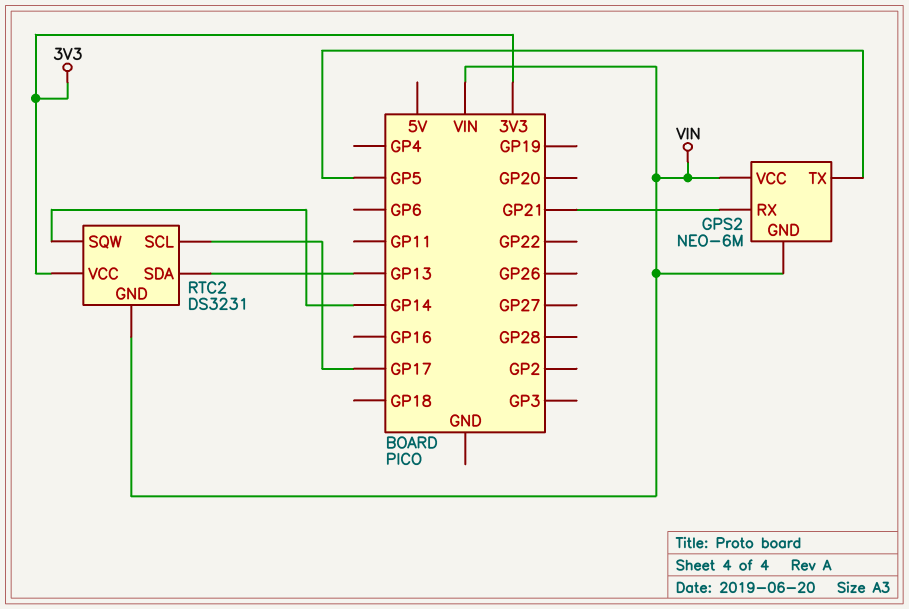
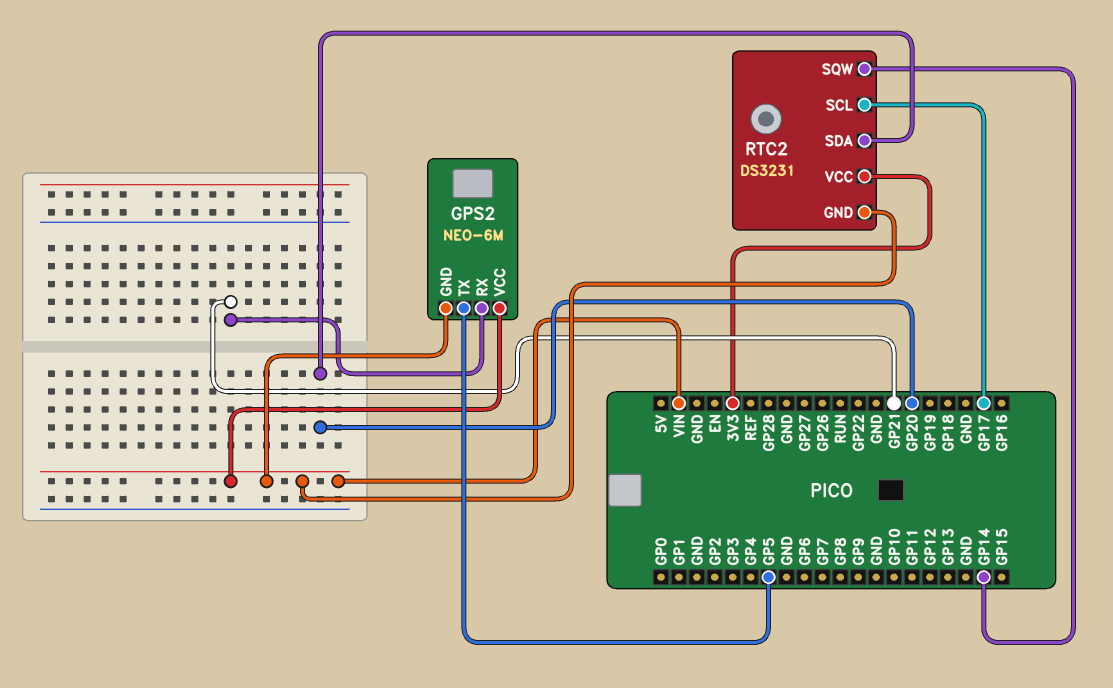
RTC2 pin SDA: GP13 -> GP20

